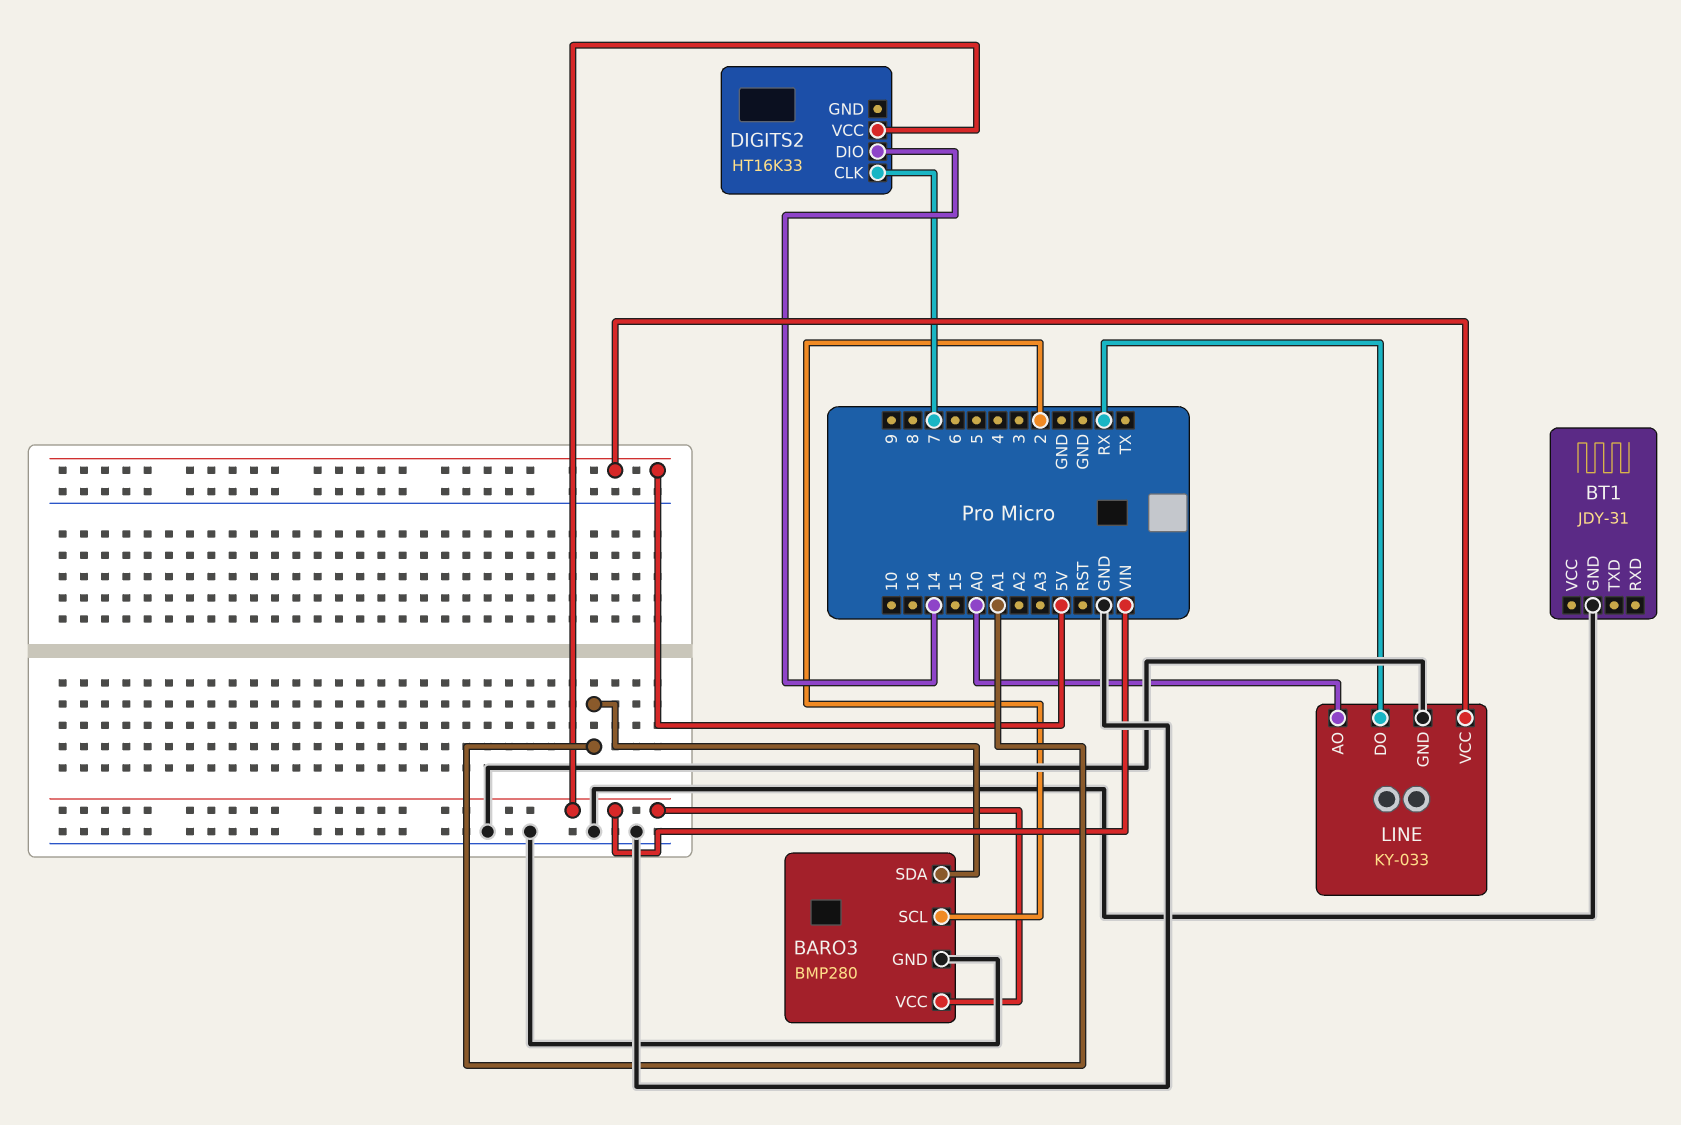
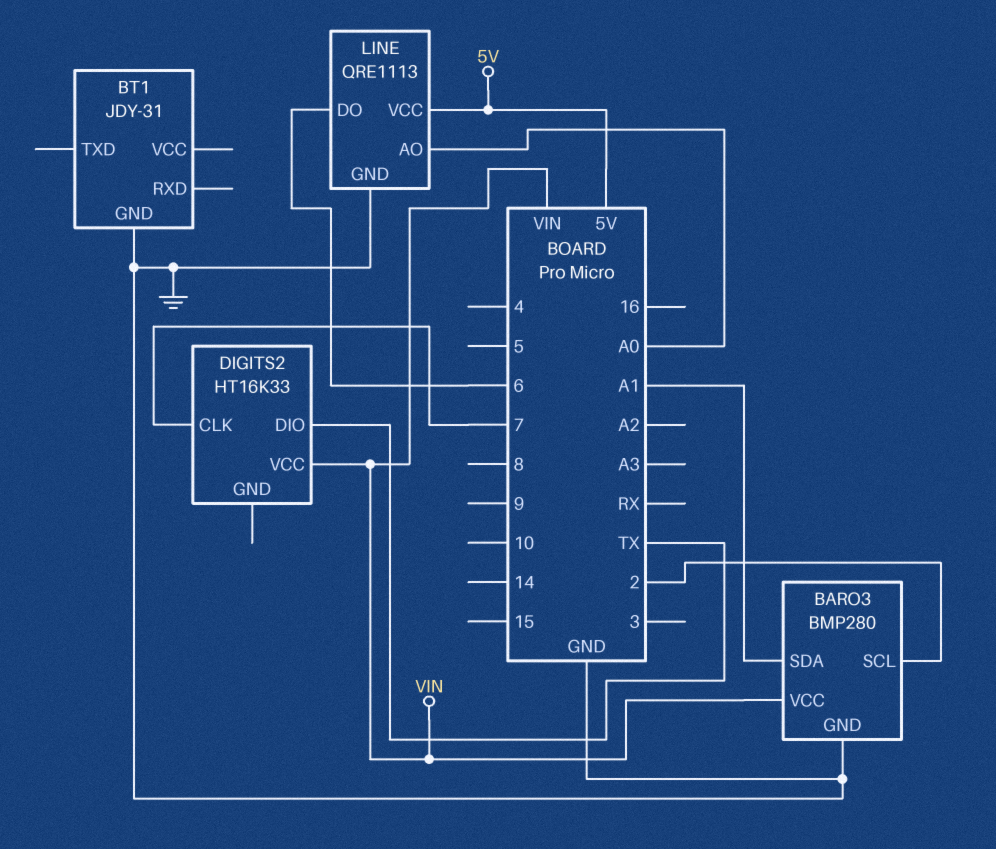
DIGITS2 pin DIO: 14 -> TX
LINE: KY-033 -> QRE1113
LINE pin DO: RX -> 6

